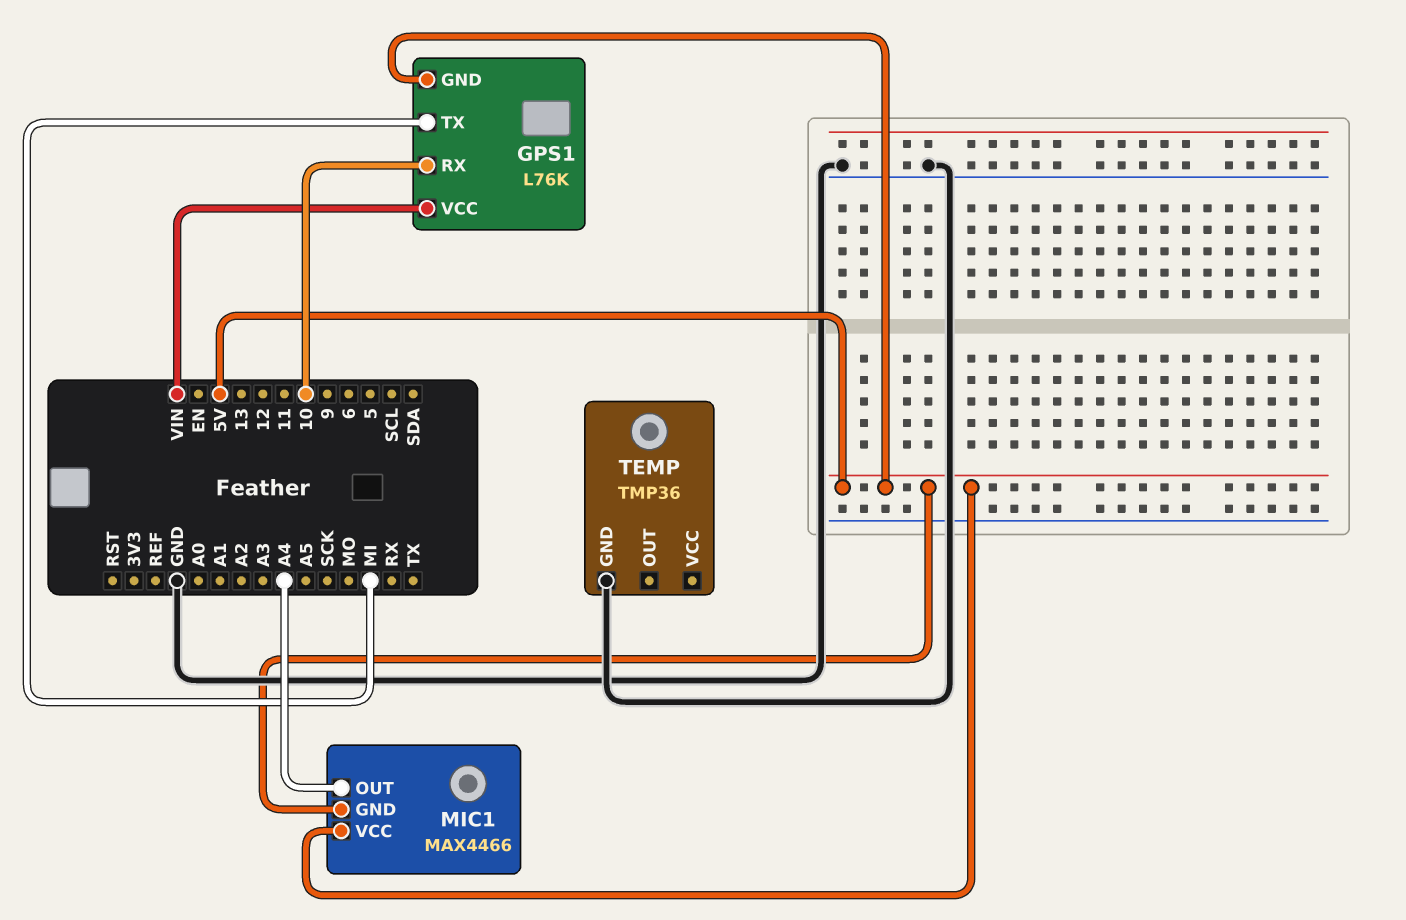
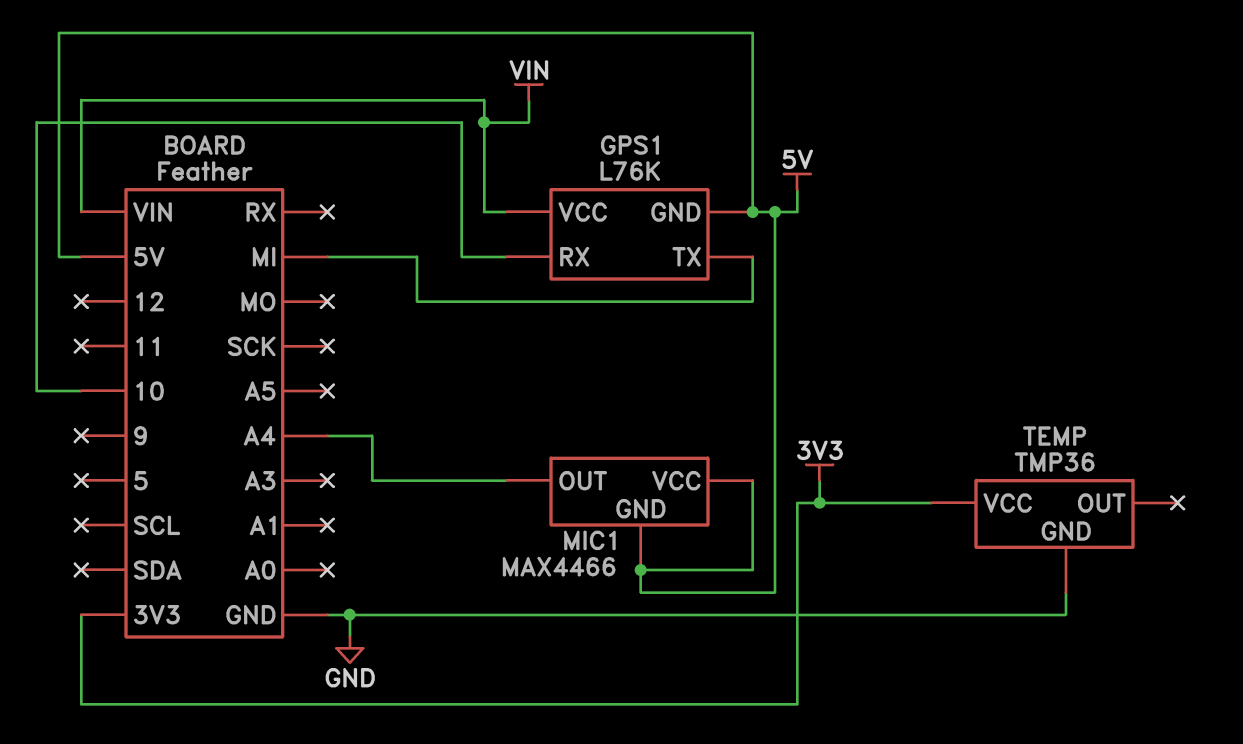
TEMP pin VCC: none -> 3V3

